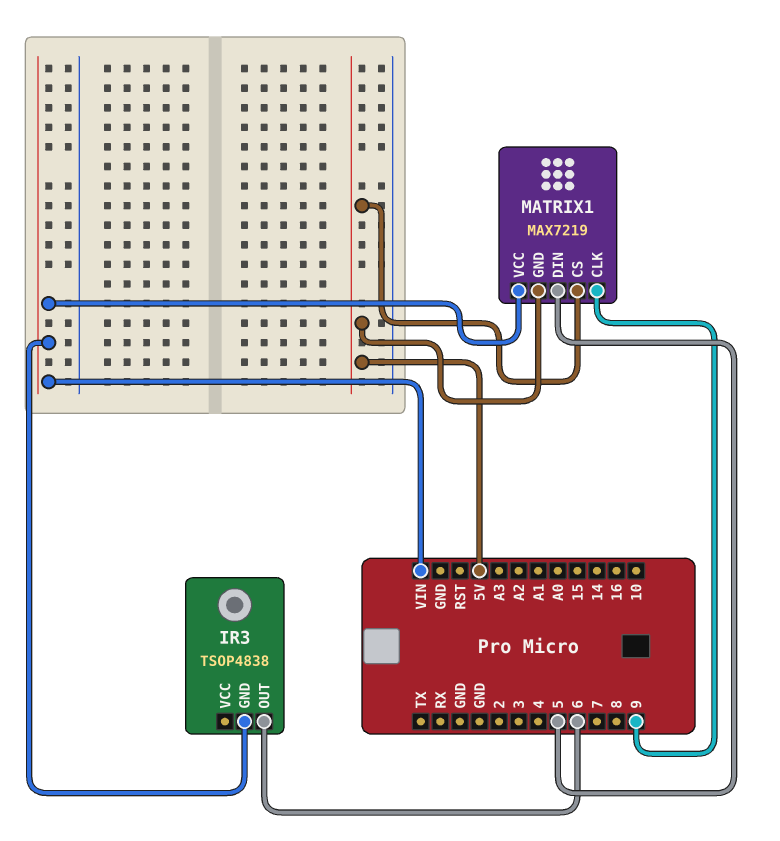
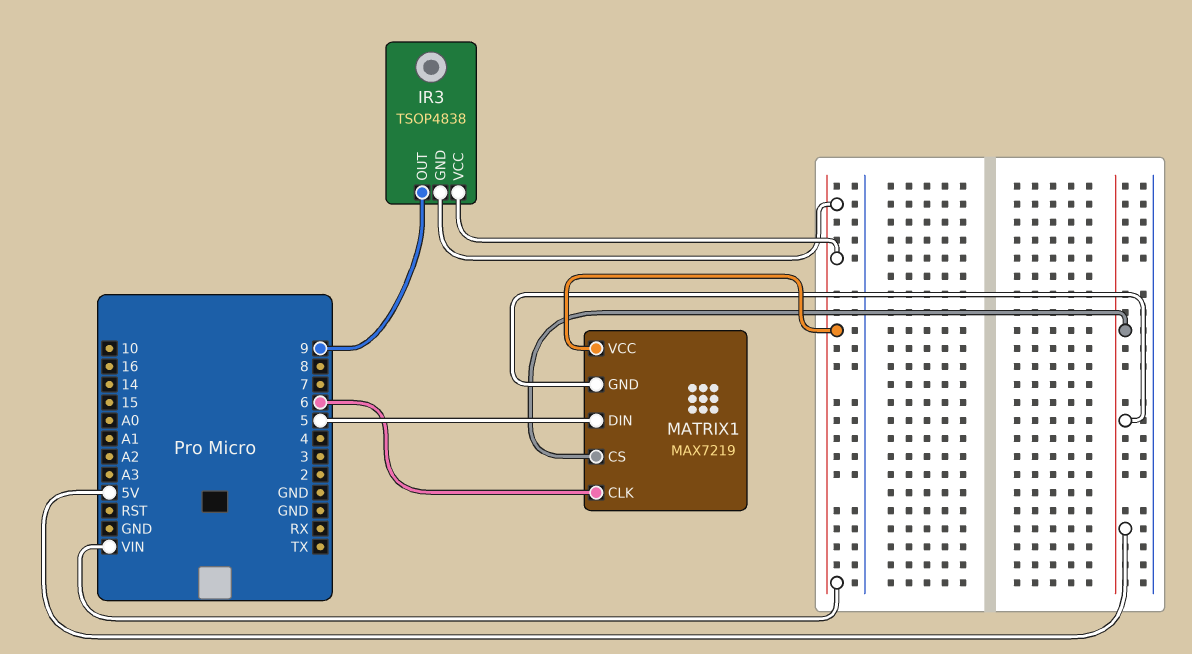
IR3 pin OUT: 6 -> 9
IR3 pin VCC: none -> VIN
MATRIX1 pin CLK: 9 -> 6

